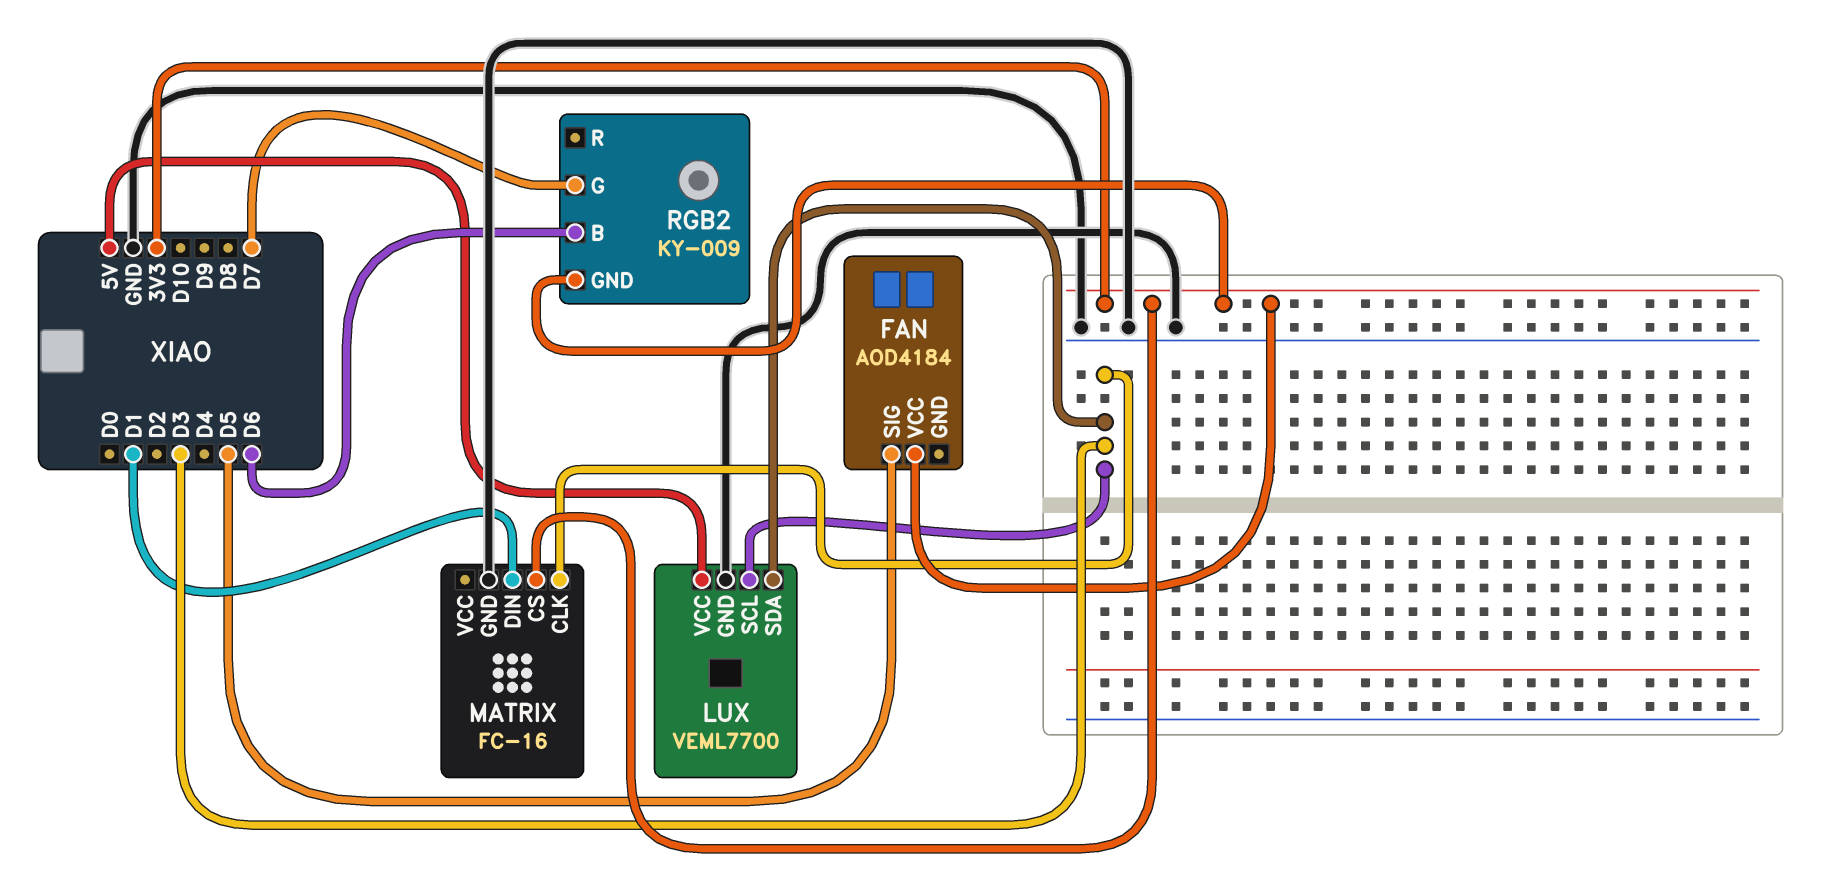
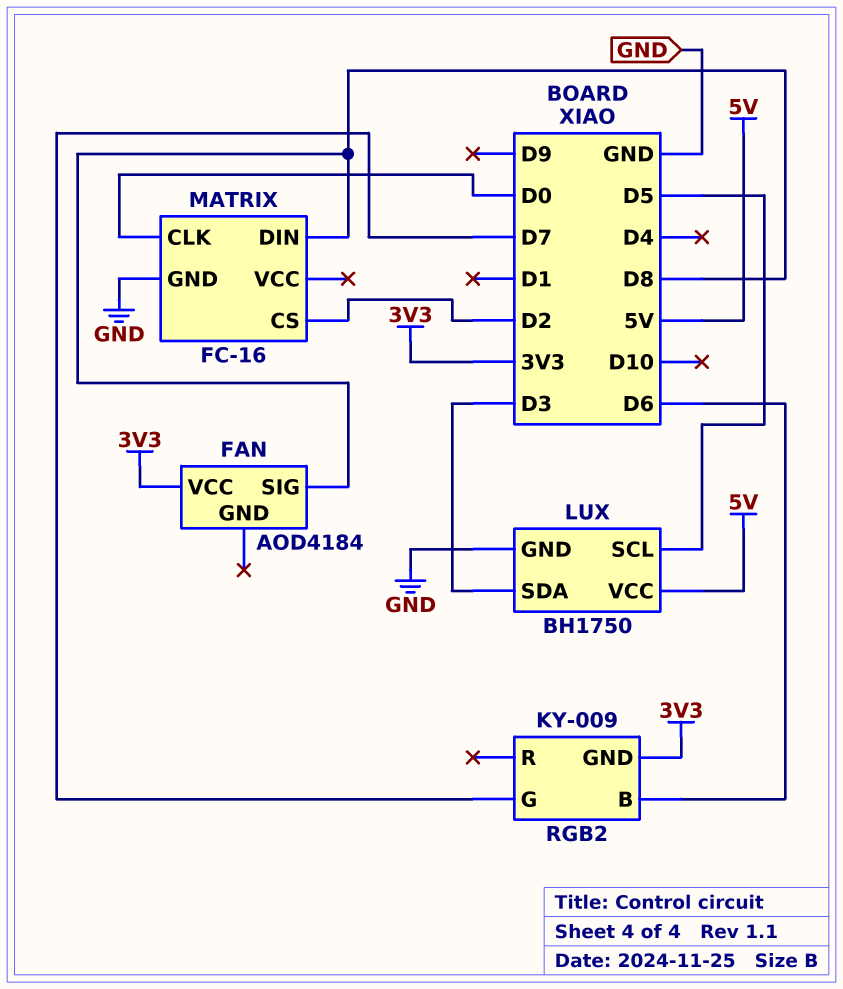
FAN pin SIG: D5 -> D8
LUX: VEML7700 -> BH1750
LUX pin SCL: D3 -> D5
MATRIX pin CLK: D3 -> D0
MATRIX pin CS: 3V3 -> D2
MATRIX pin DIN: D1 -> D8

